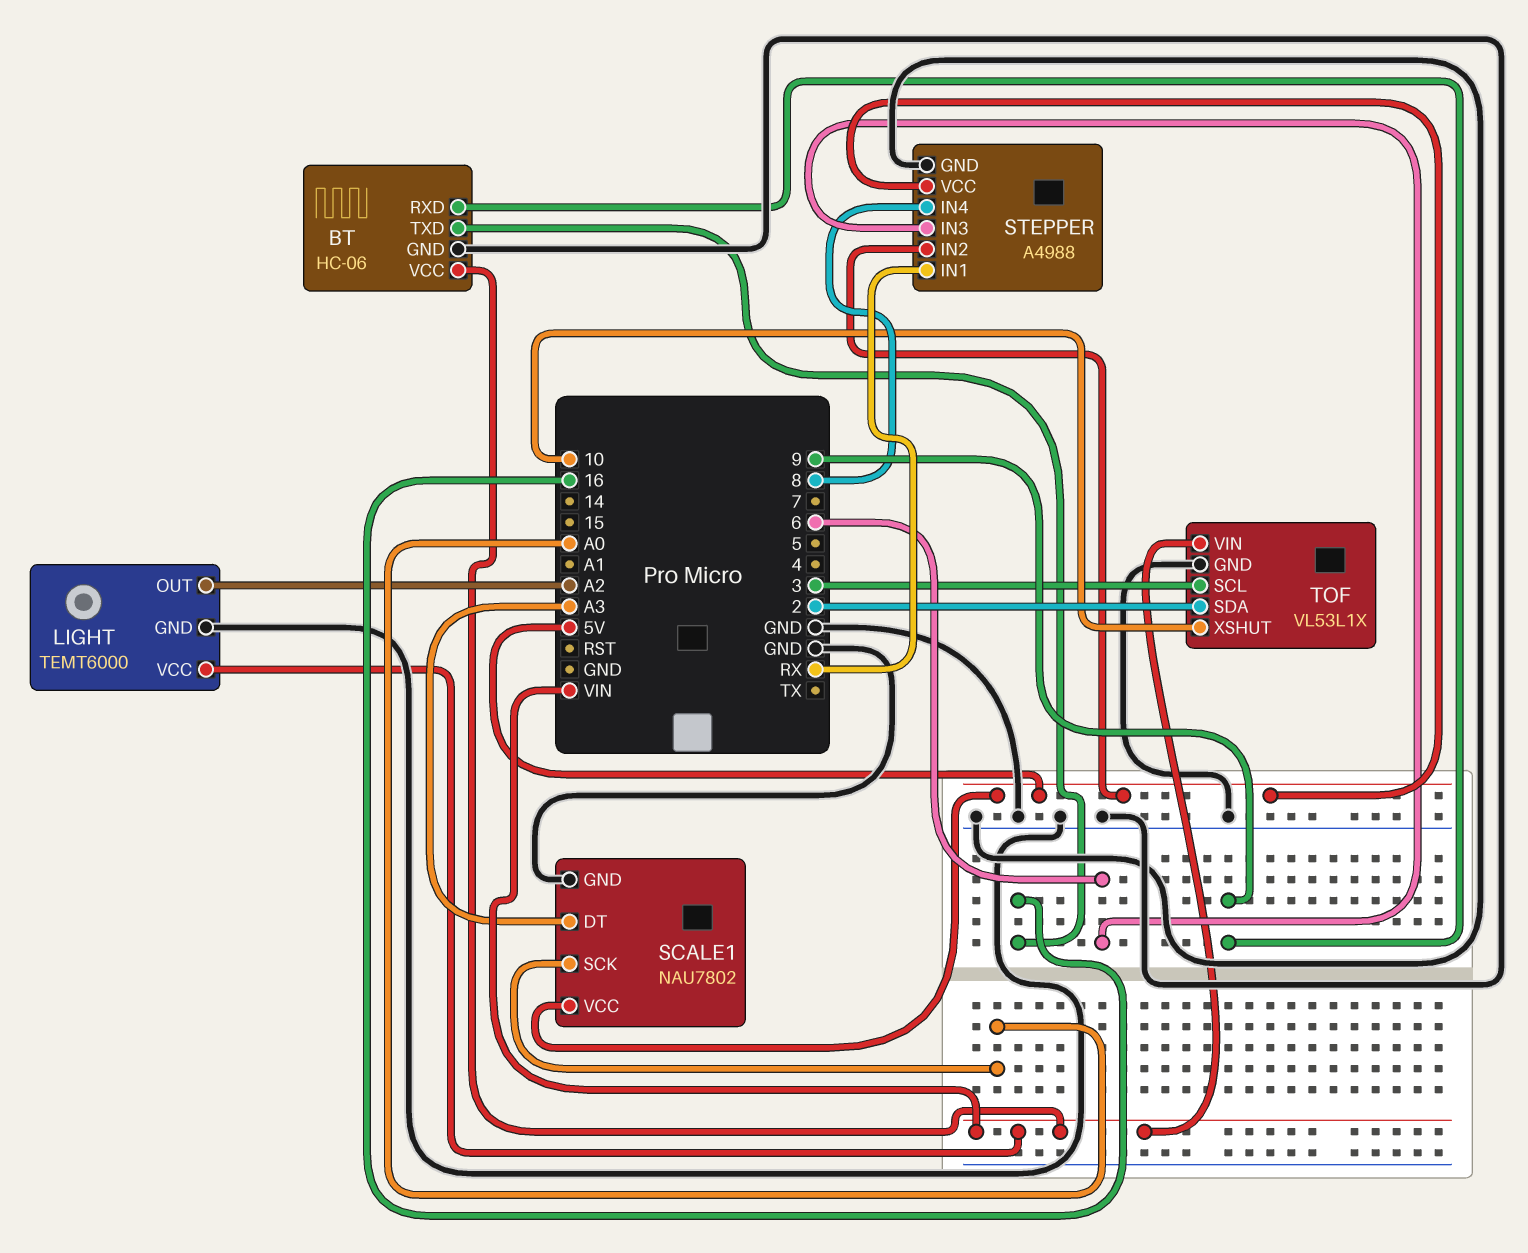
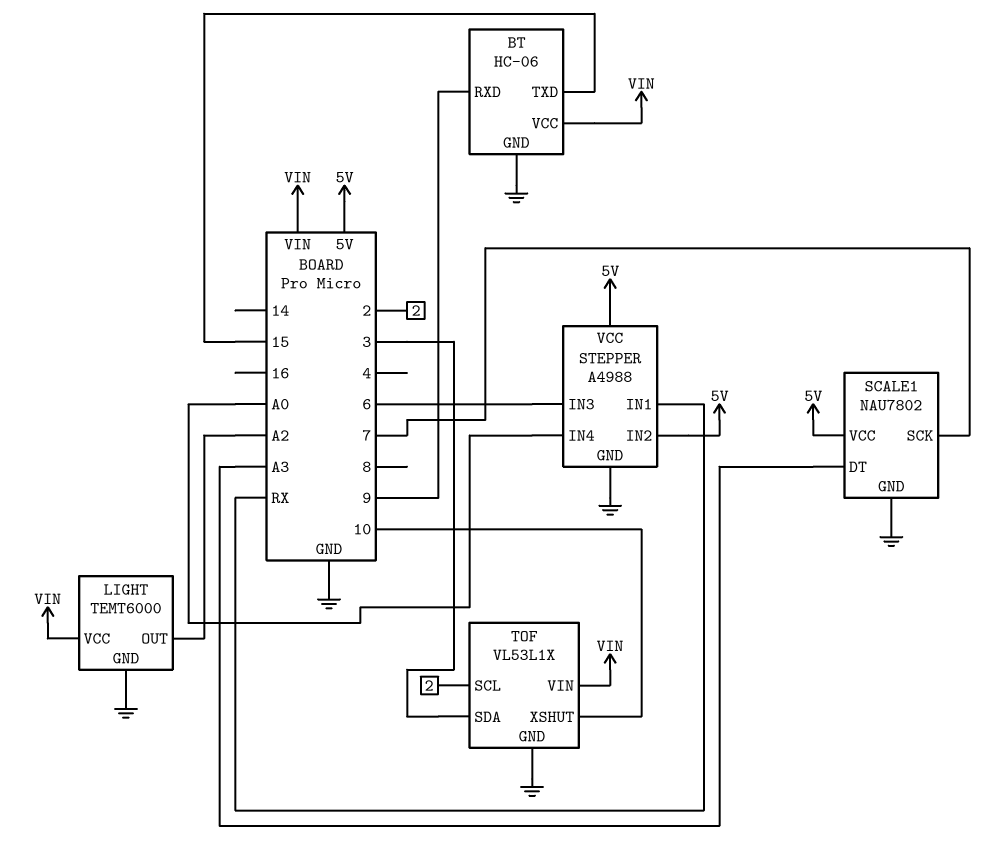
BT pin TXD: 16 -> 15
SCALE1 pin SCK: A0 -> 7
STEPPER pin IN4: 8 -> A0
TOF pin SCL: 3 -> 2
TOF pin SDA: 2 -> 3

